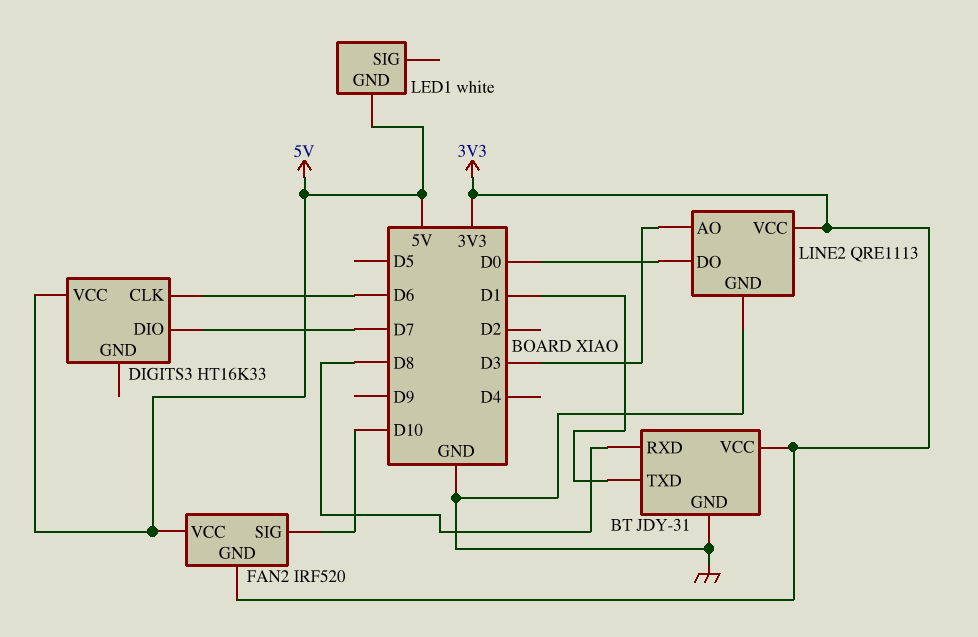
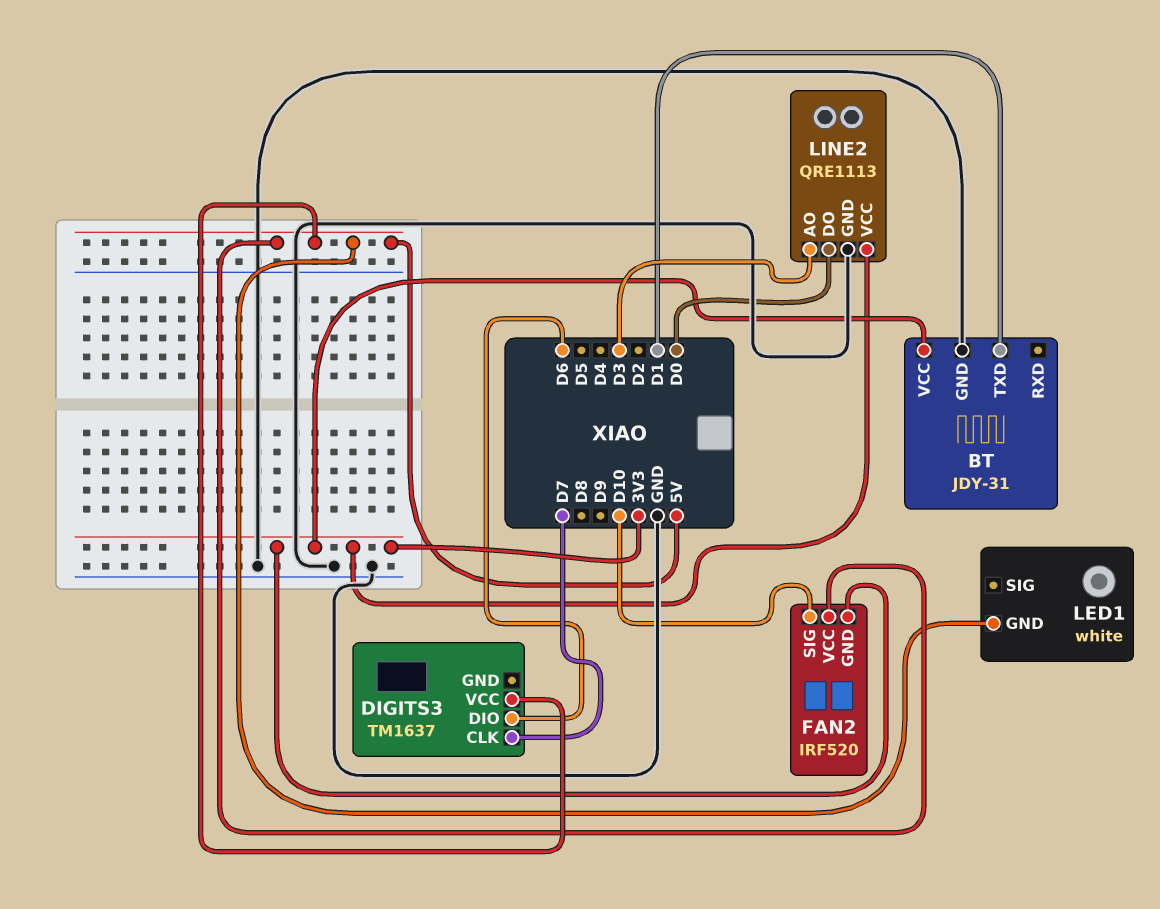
BT pin RXD: D8 -> none
DIGITS3: HT16K33 -> TM1637
DIGITS3 pin CLK: D6 -> D7
DIGITS3 pin DIO: D7 -> D6

